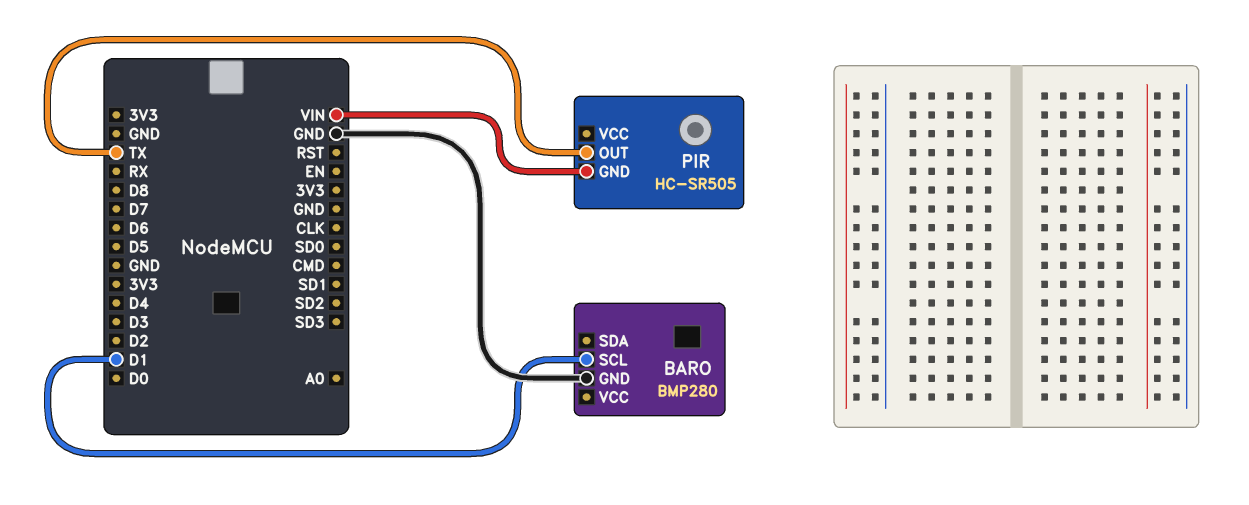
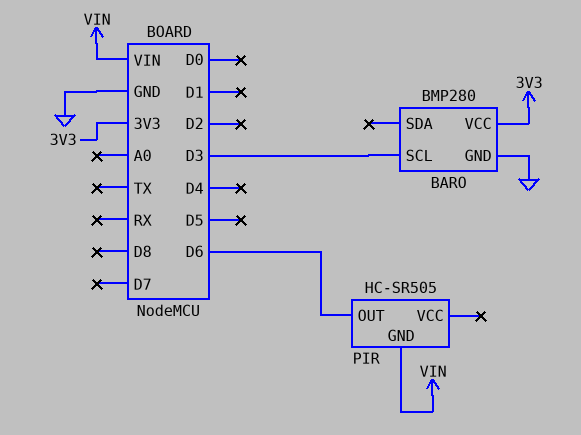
BARO pin SCL: D1 -> D3
BARO pin VCC: none -> 3V3
PIR pin OUT: TX -> D6

